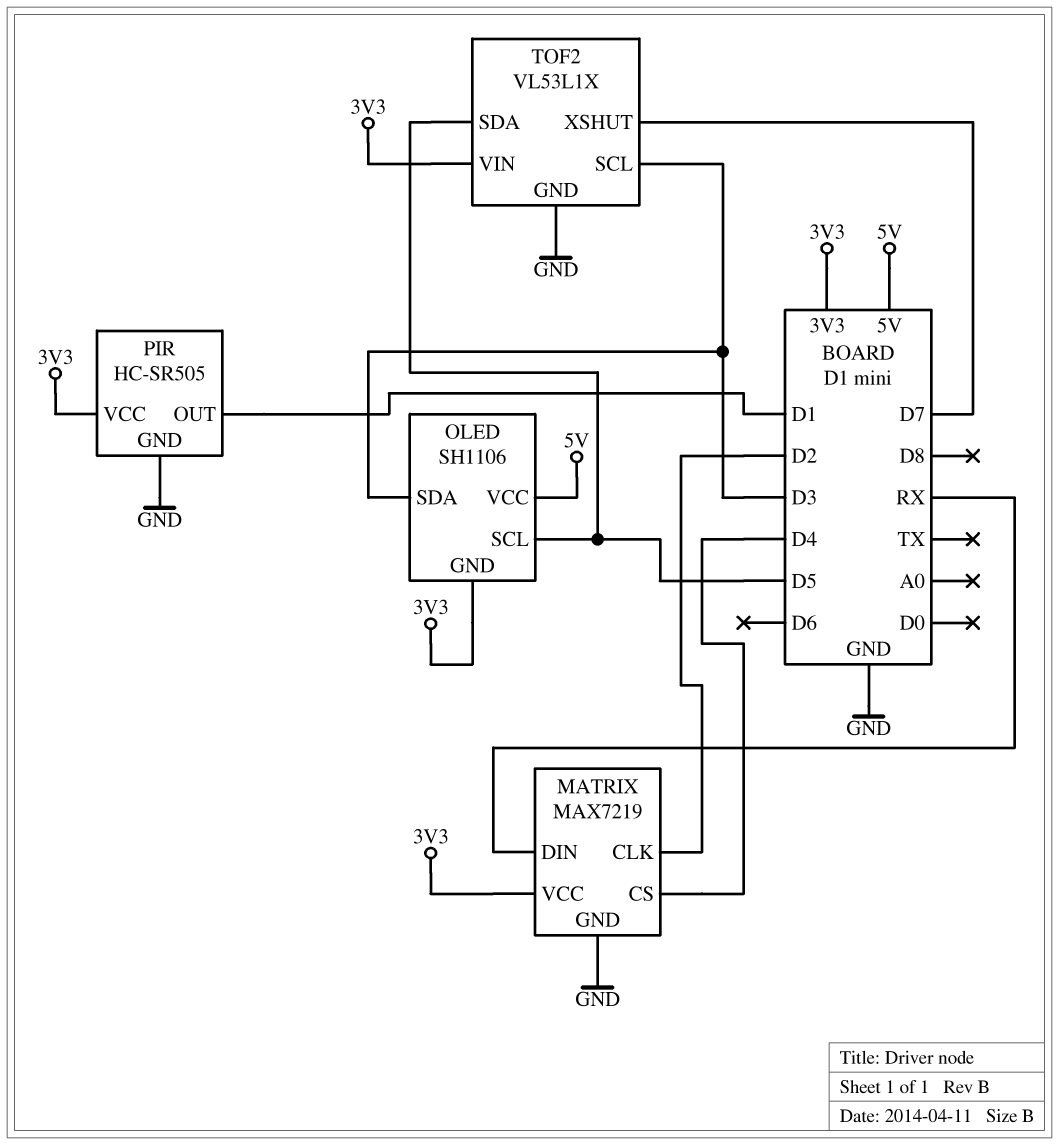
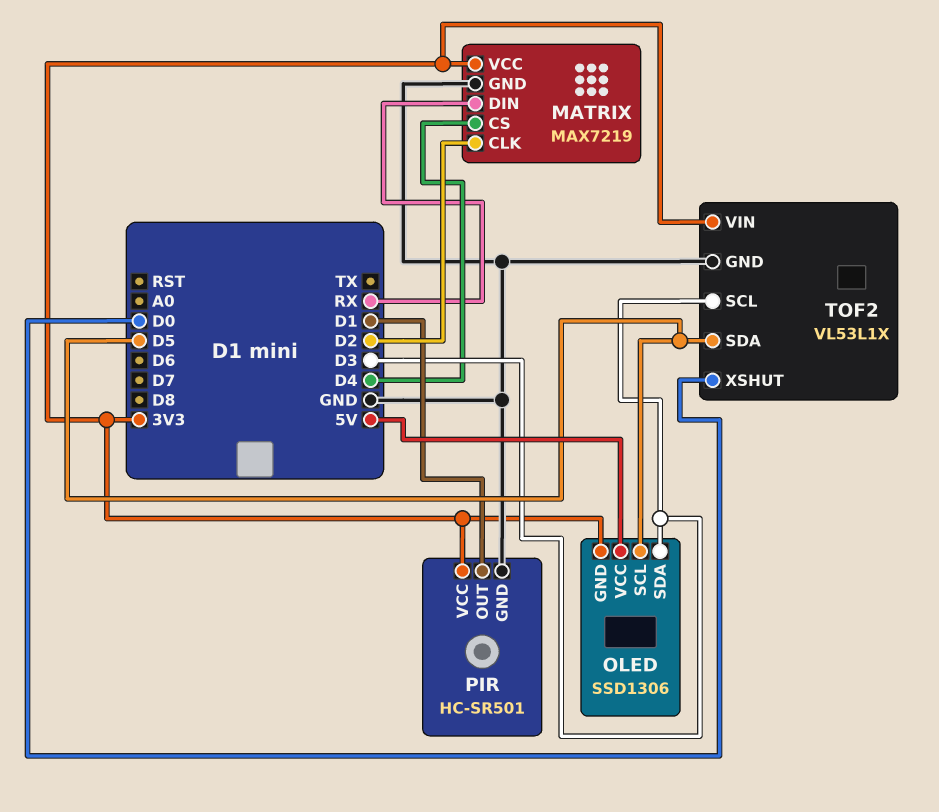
OLED: SH1106 -> SSD1306
PIR: HC-SR505 -> HC-SR501
TOF2 pin XSHUT: D7 -> D0

